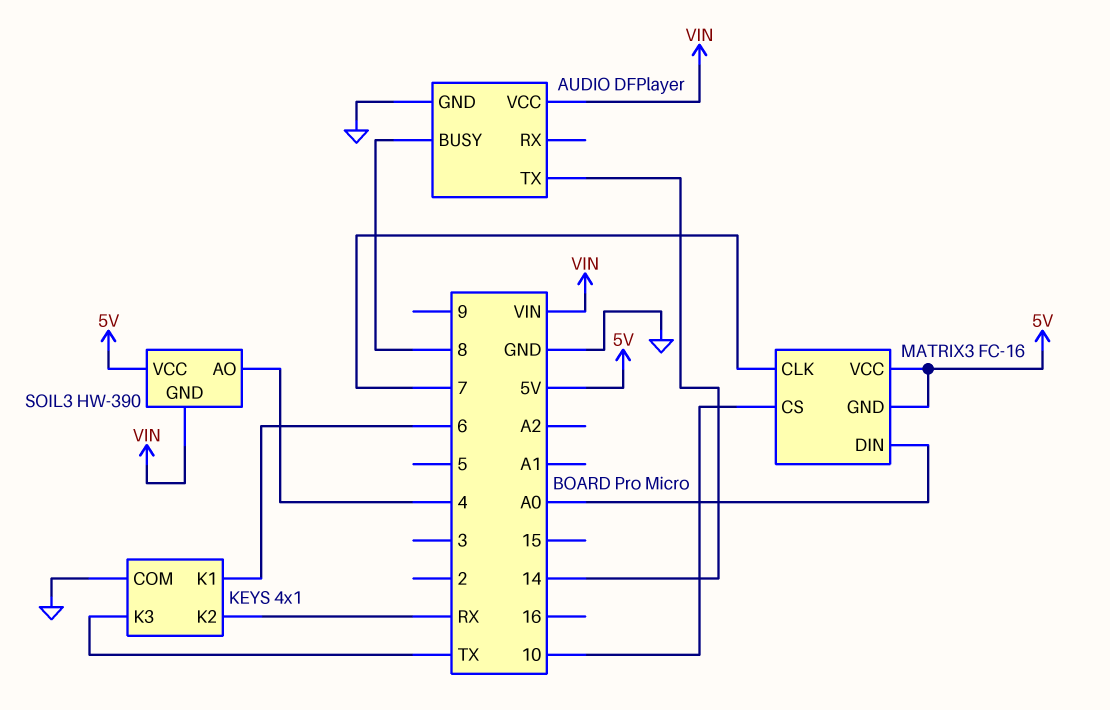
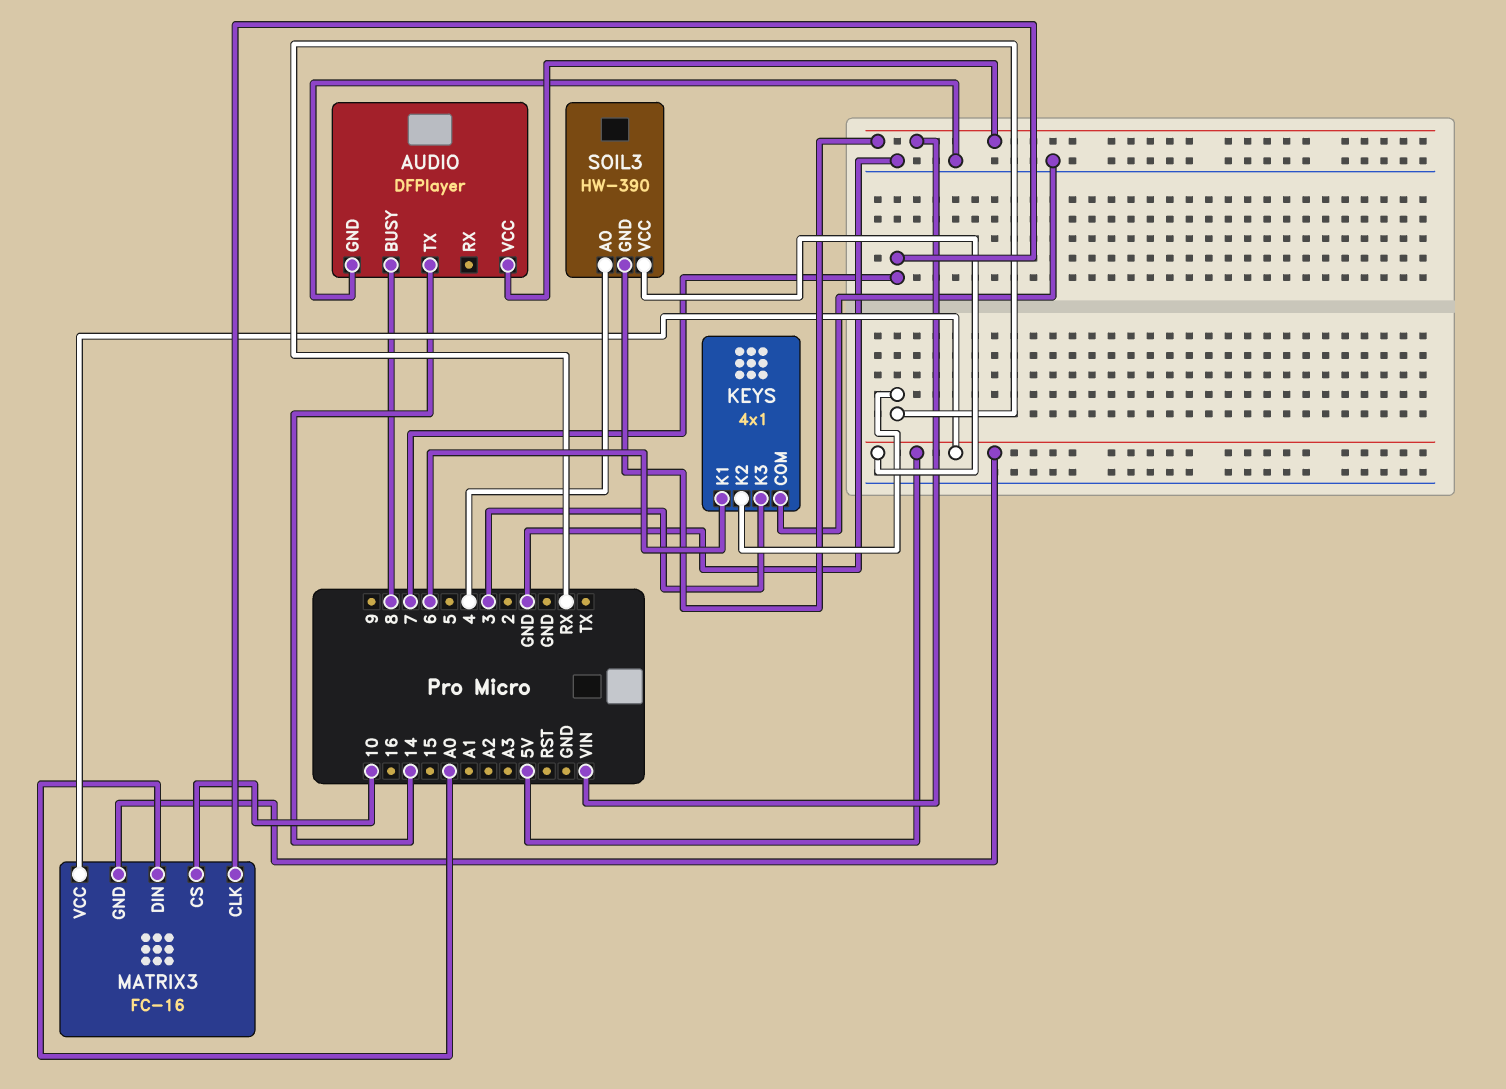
KEYS pin K3: TX -> 3

